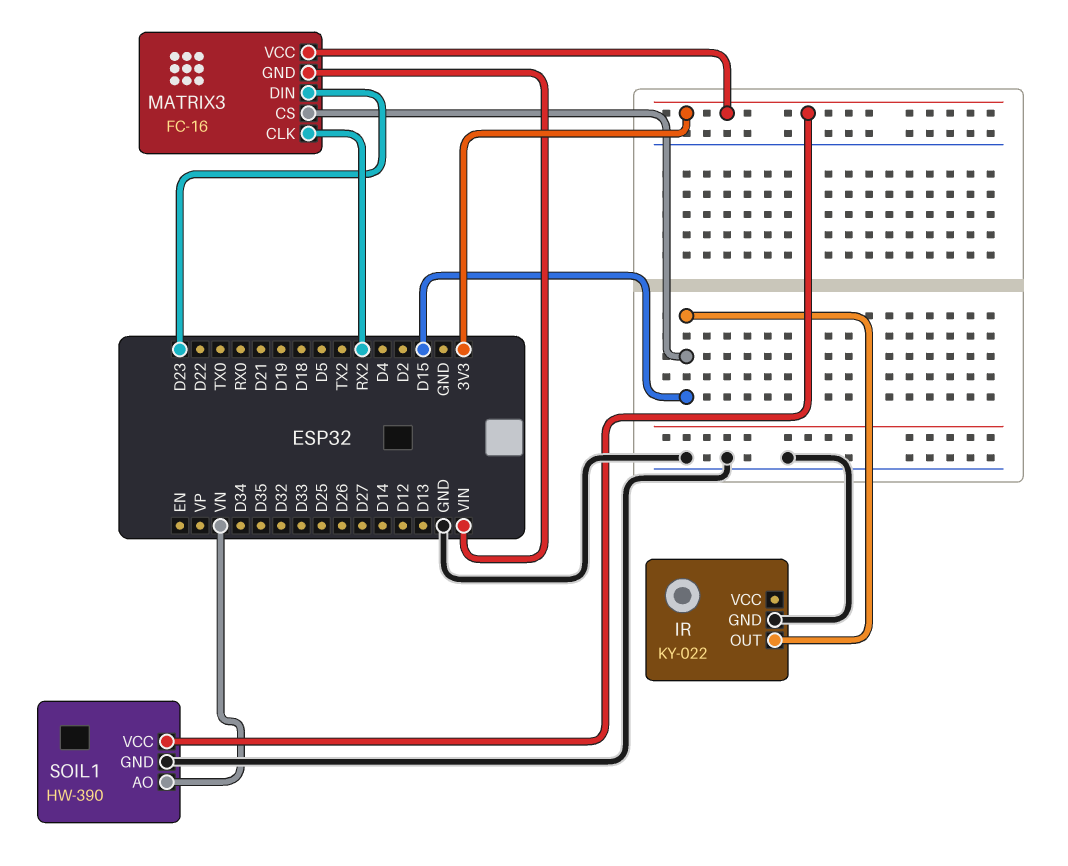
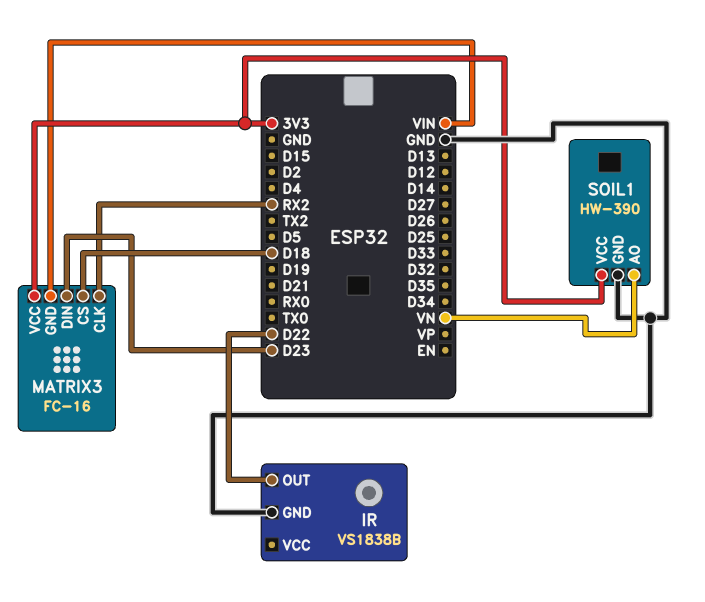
IR: KY-022 -> VS1838B
IR pin OUT: D15 -> D22
MATRIX3 pin CS: D15 -> D18

